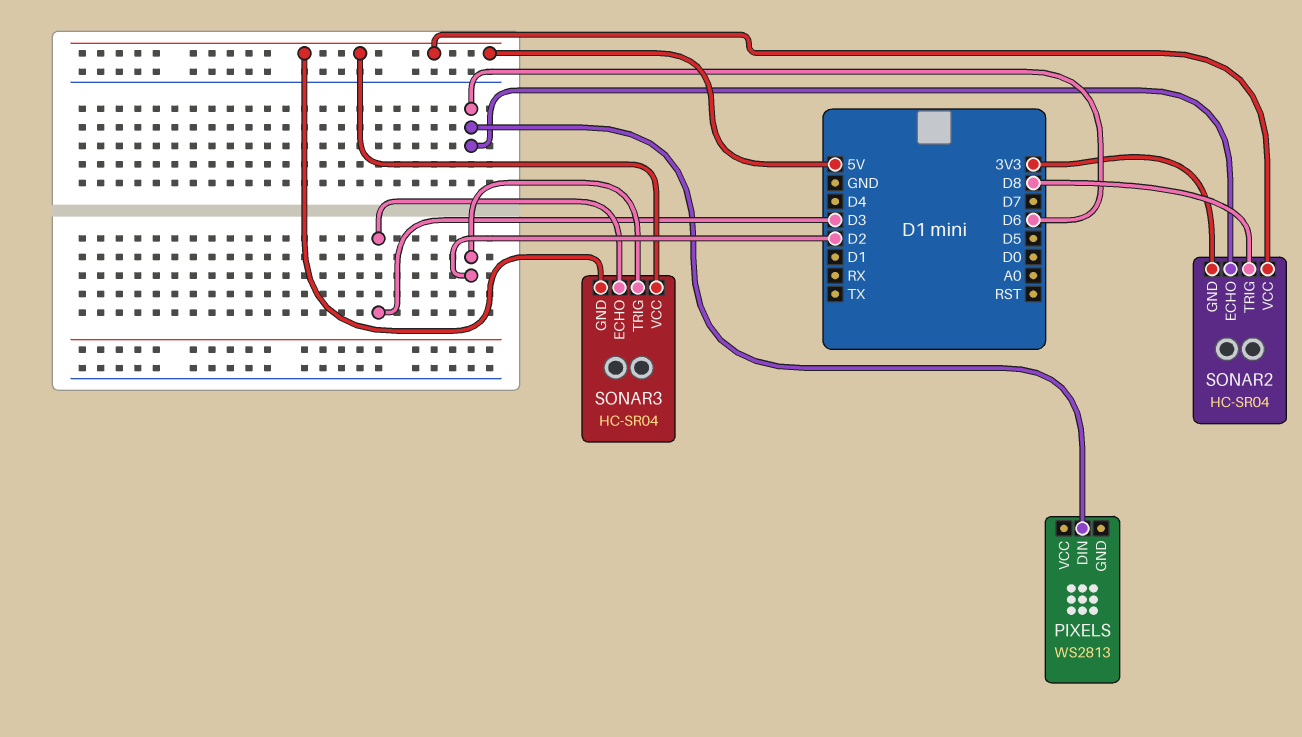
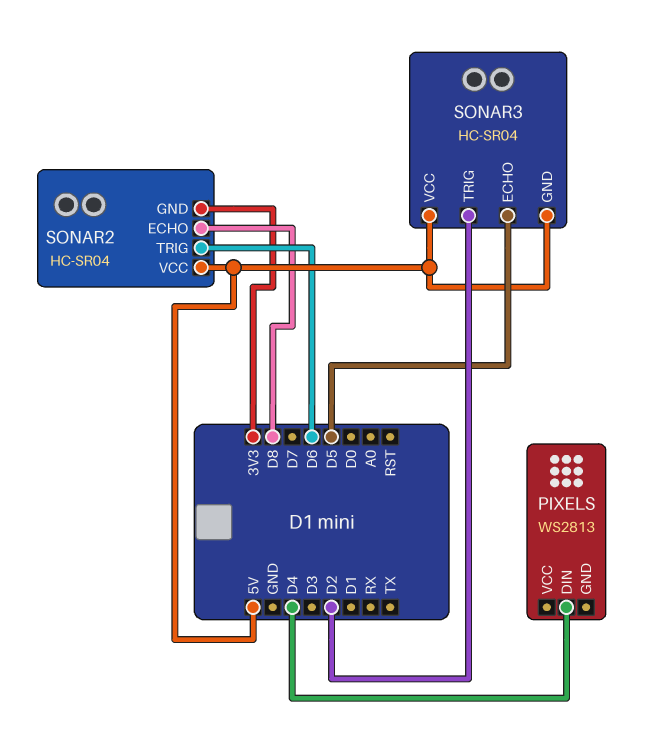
PIXELS pin DIN: D6 -> D4
SONAR2 pin ECHO: D6 -> D8
SONAR2 pin TRIG: D8 -> D6
SONAR3 pin ECHO: D3 -> D5

